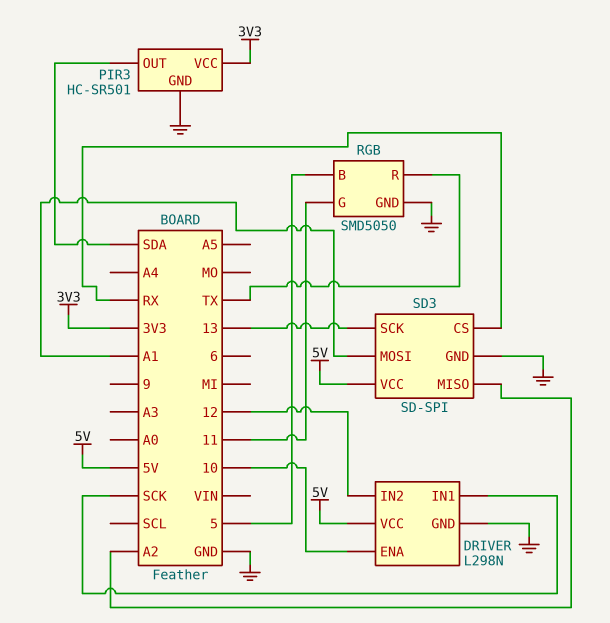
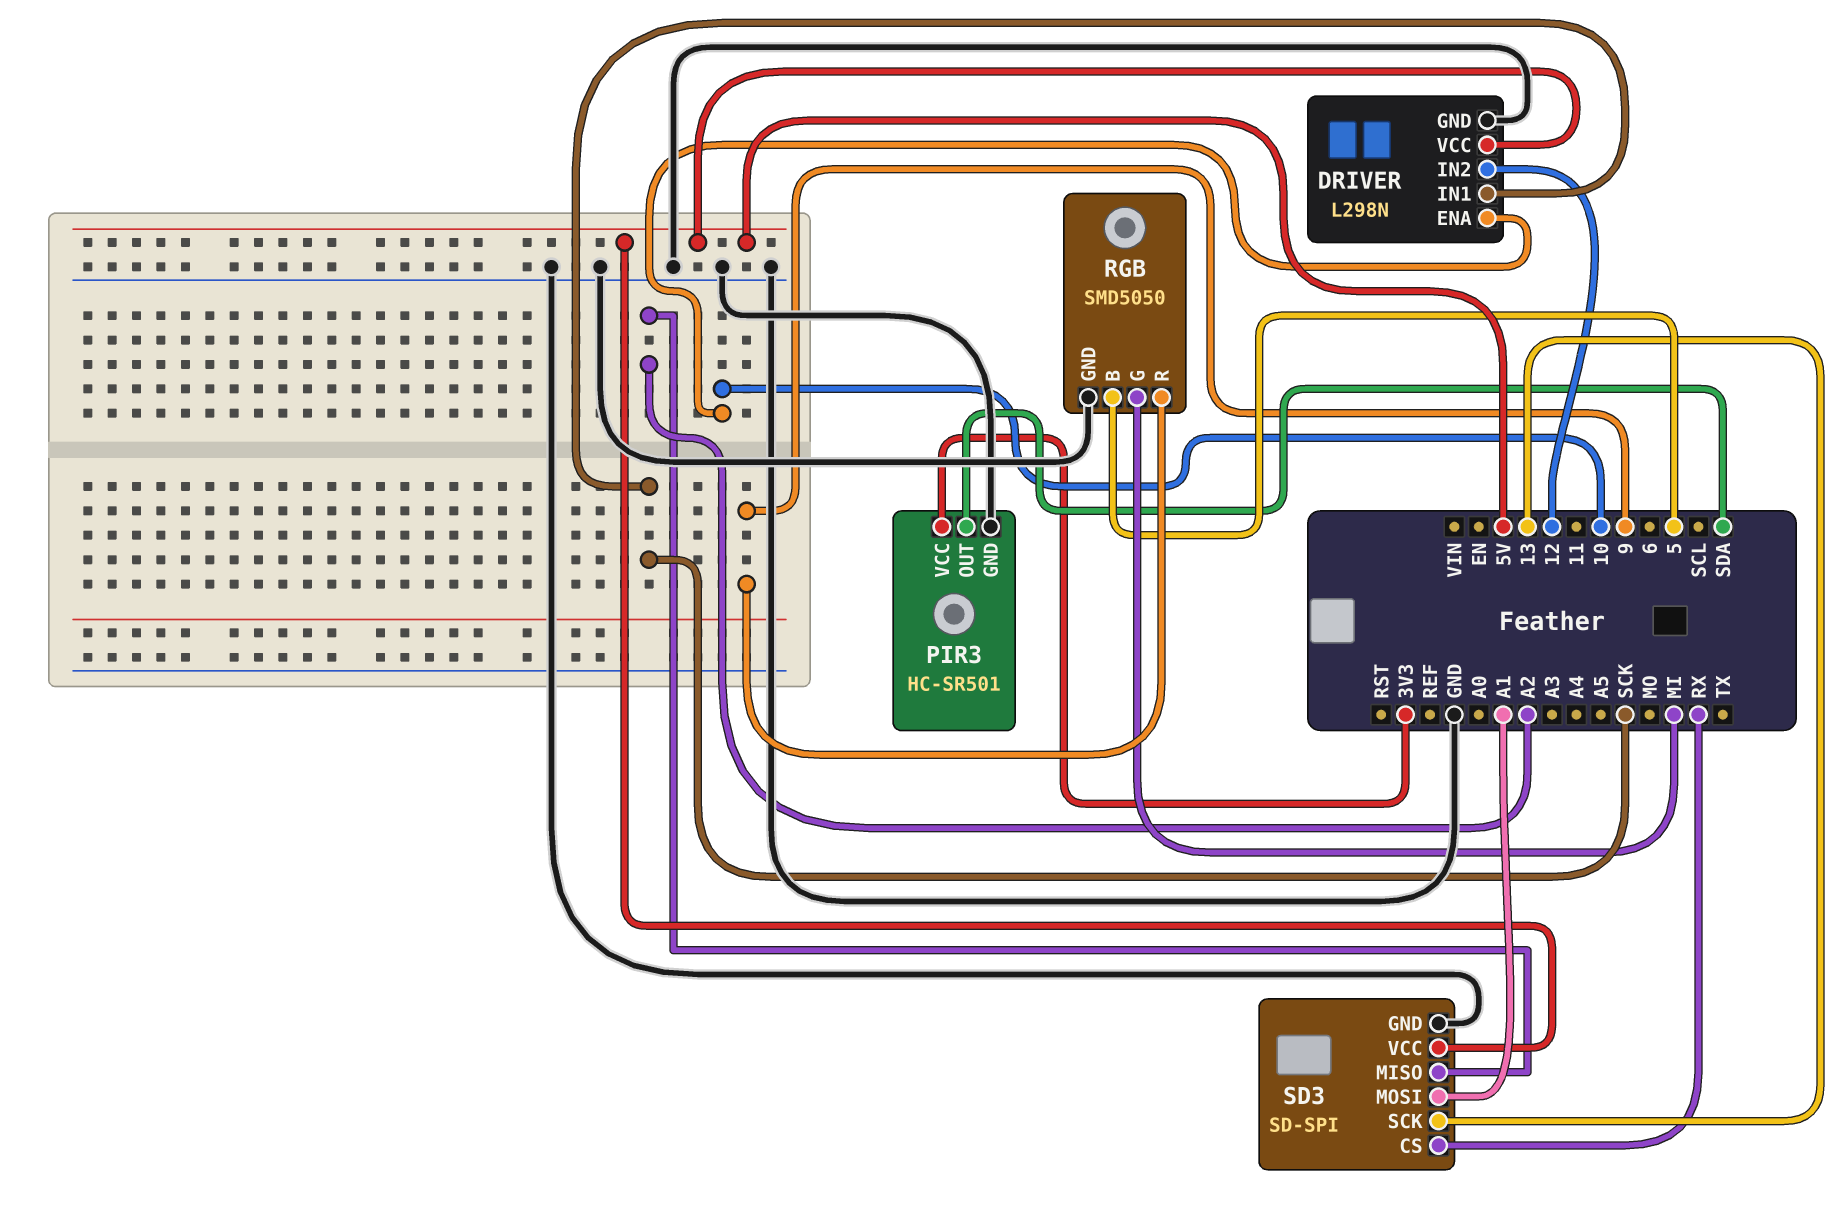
RGB pin G: 11 -> MI
RGB pin R: TX -> 9

